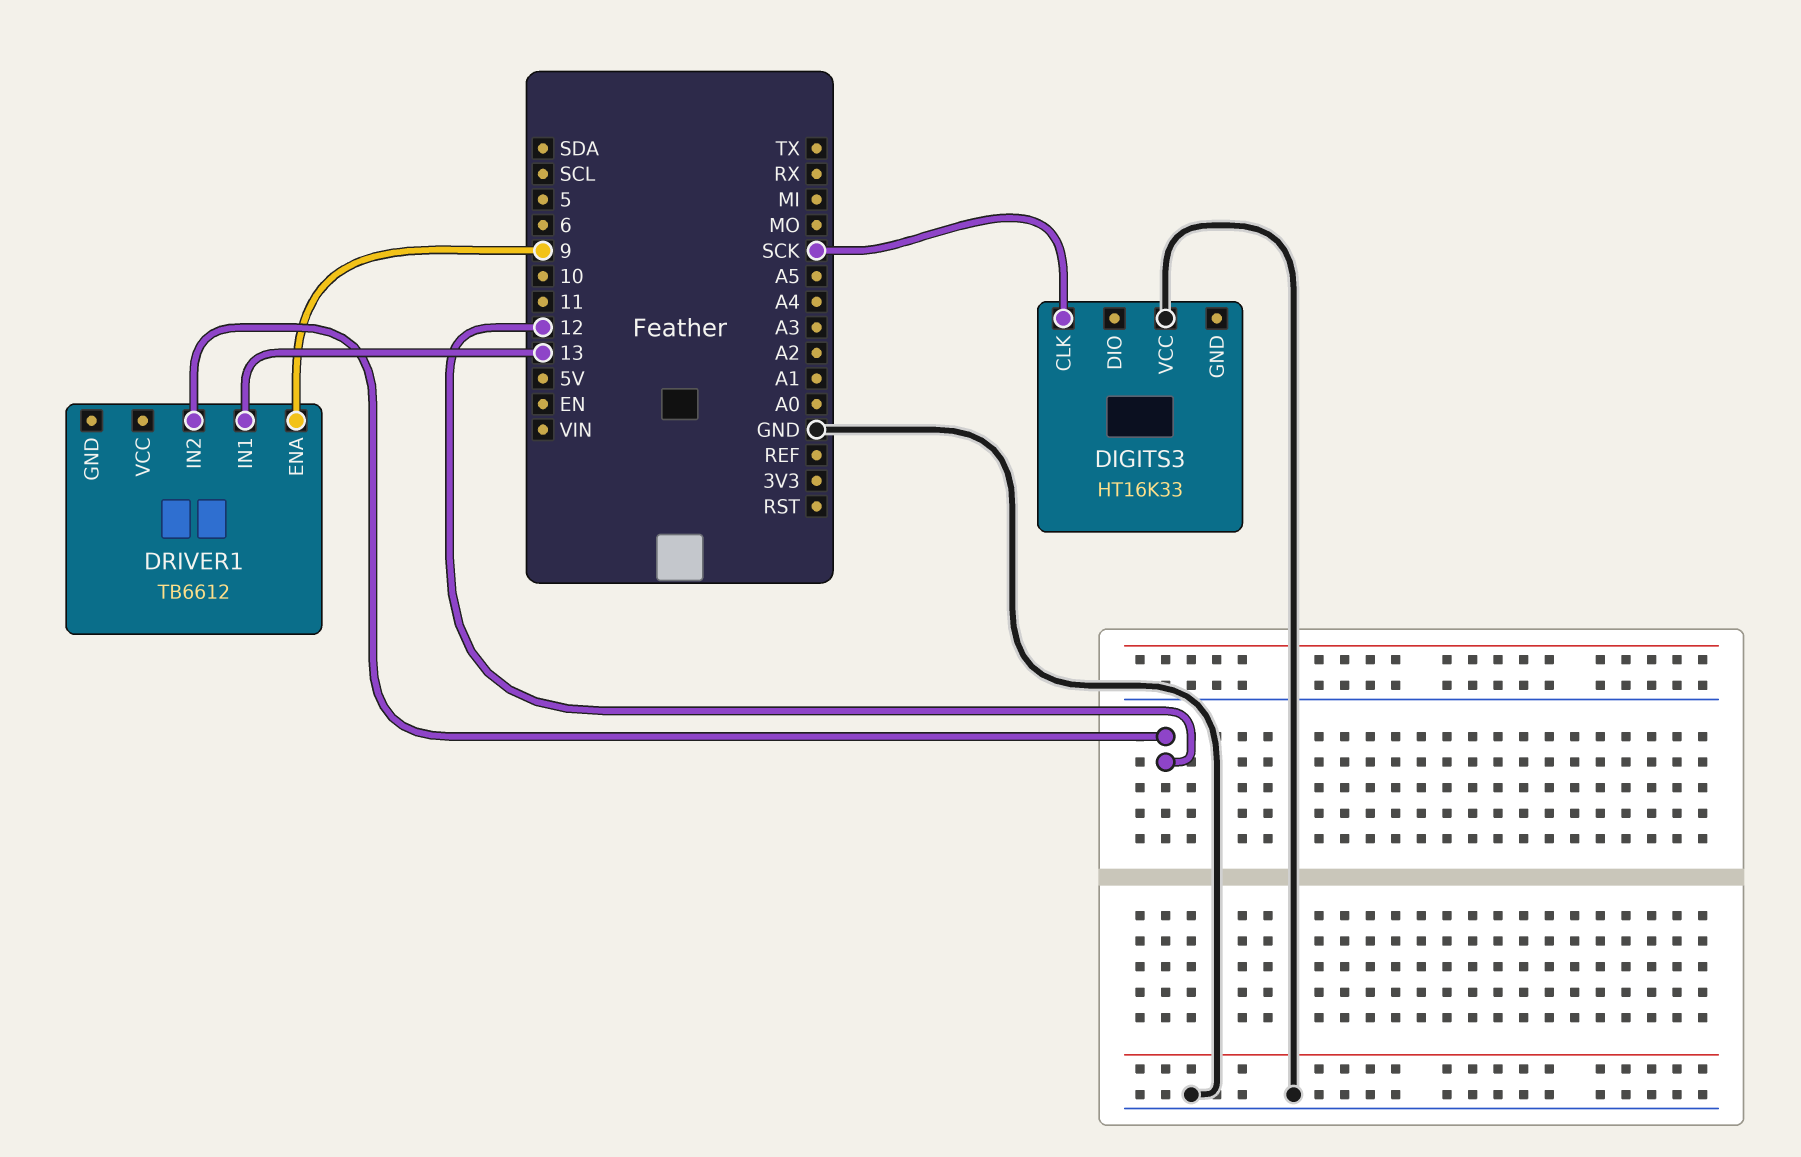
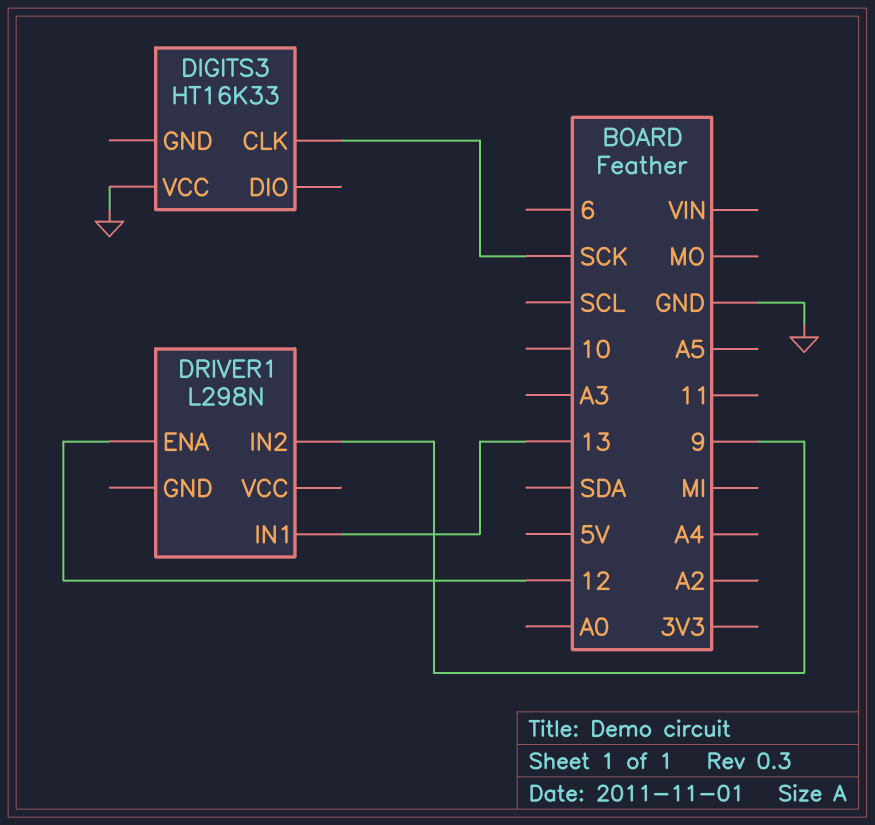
DRIVER1: TB6612 -> L298N
DRIVER1 pin ENA: 9 -> 12
DRIVER1 pin IN2: 12 -> 9

